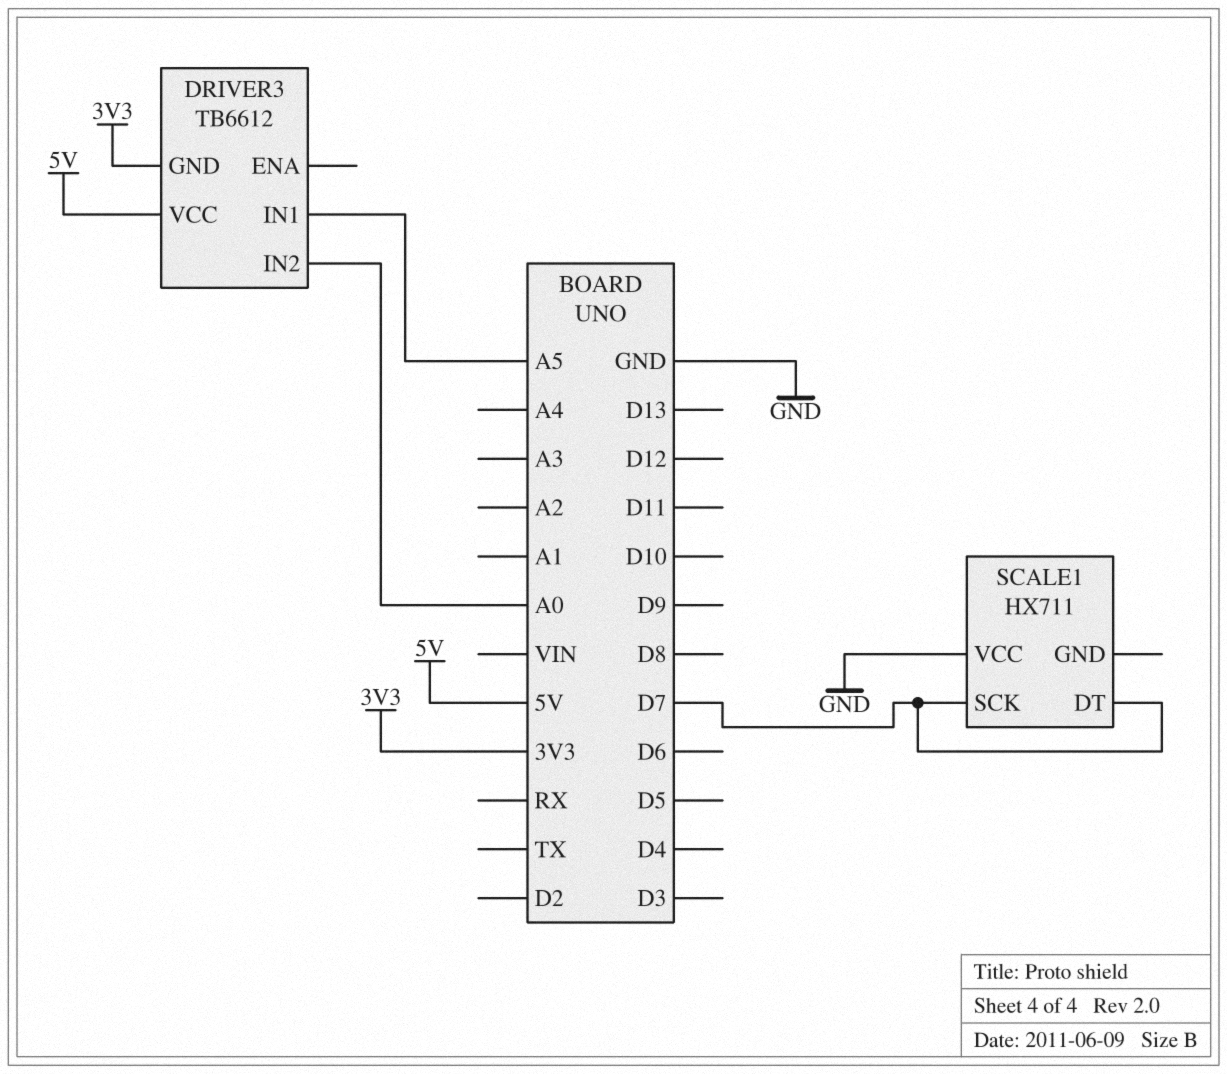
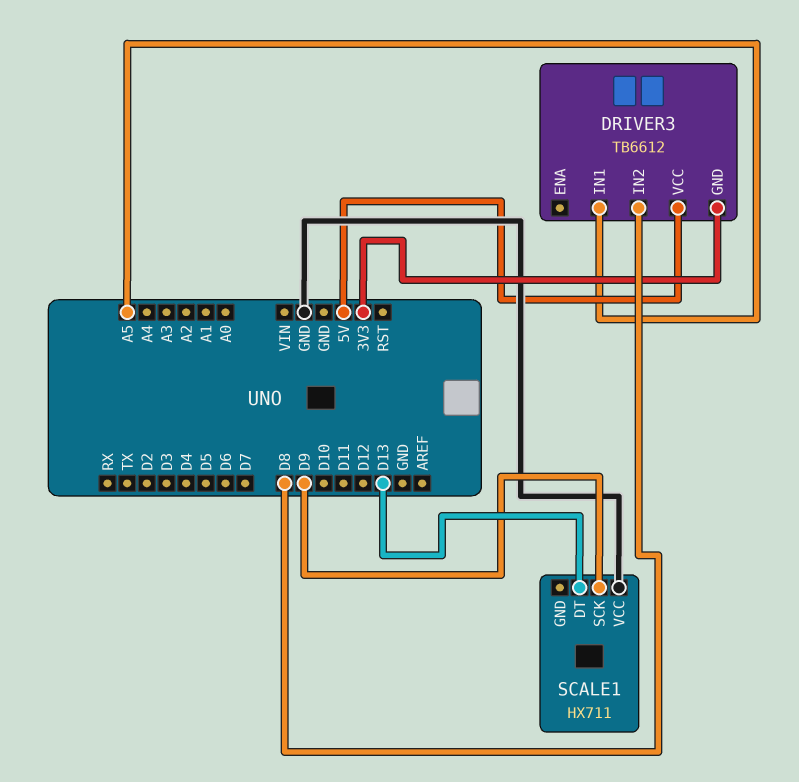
DRIVER3 pin IN2: A0 -> D8
SCALE1 pin DT: D7 -> D13
SCALE1 pin SCK: D7 -> D9

